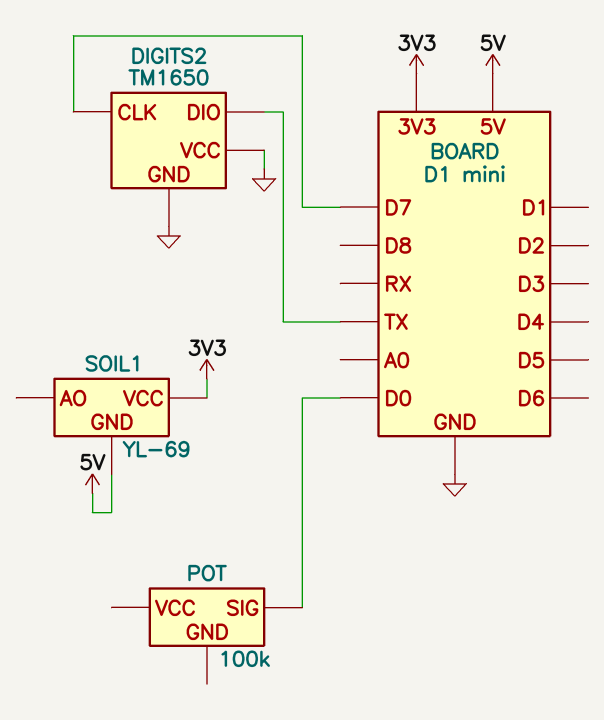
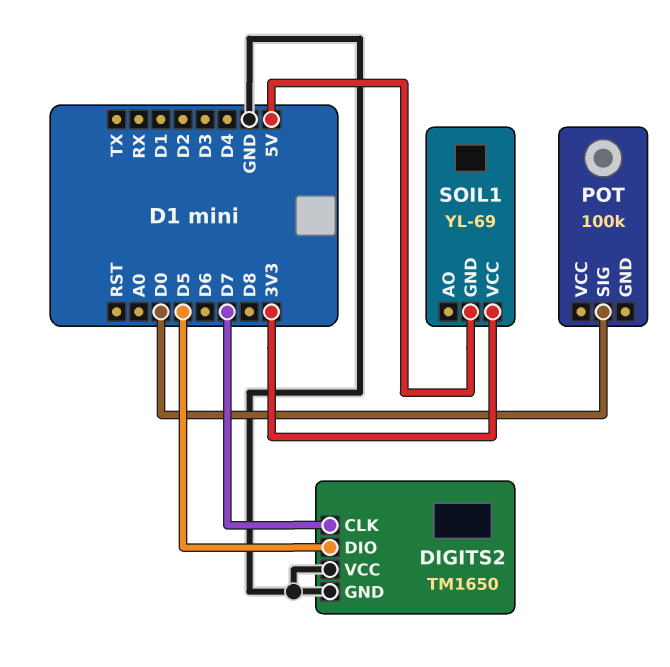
DIGITS2 pin DIO: TX -> D5

